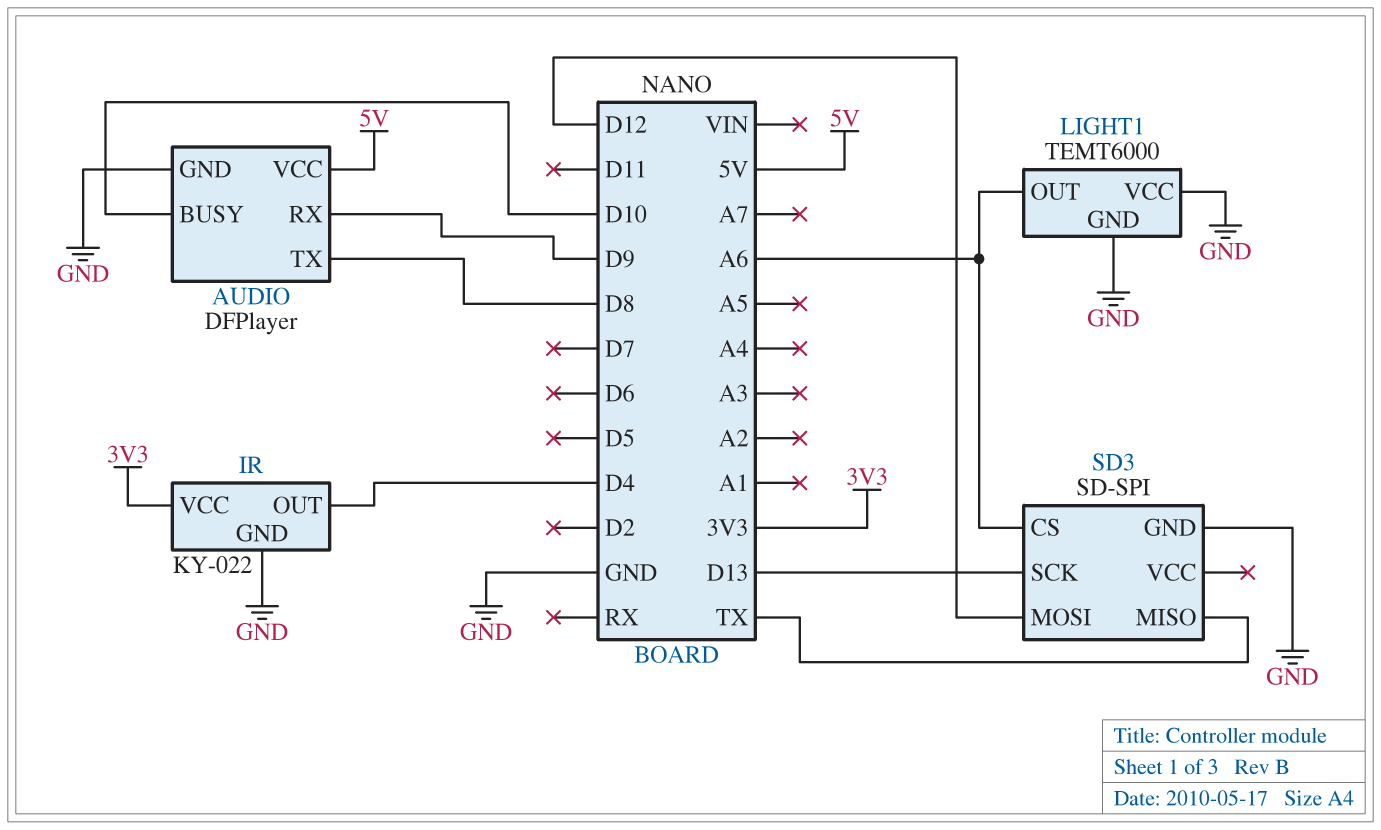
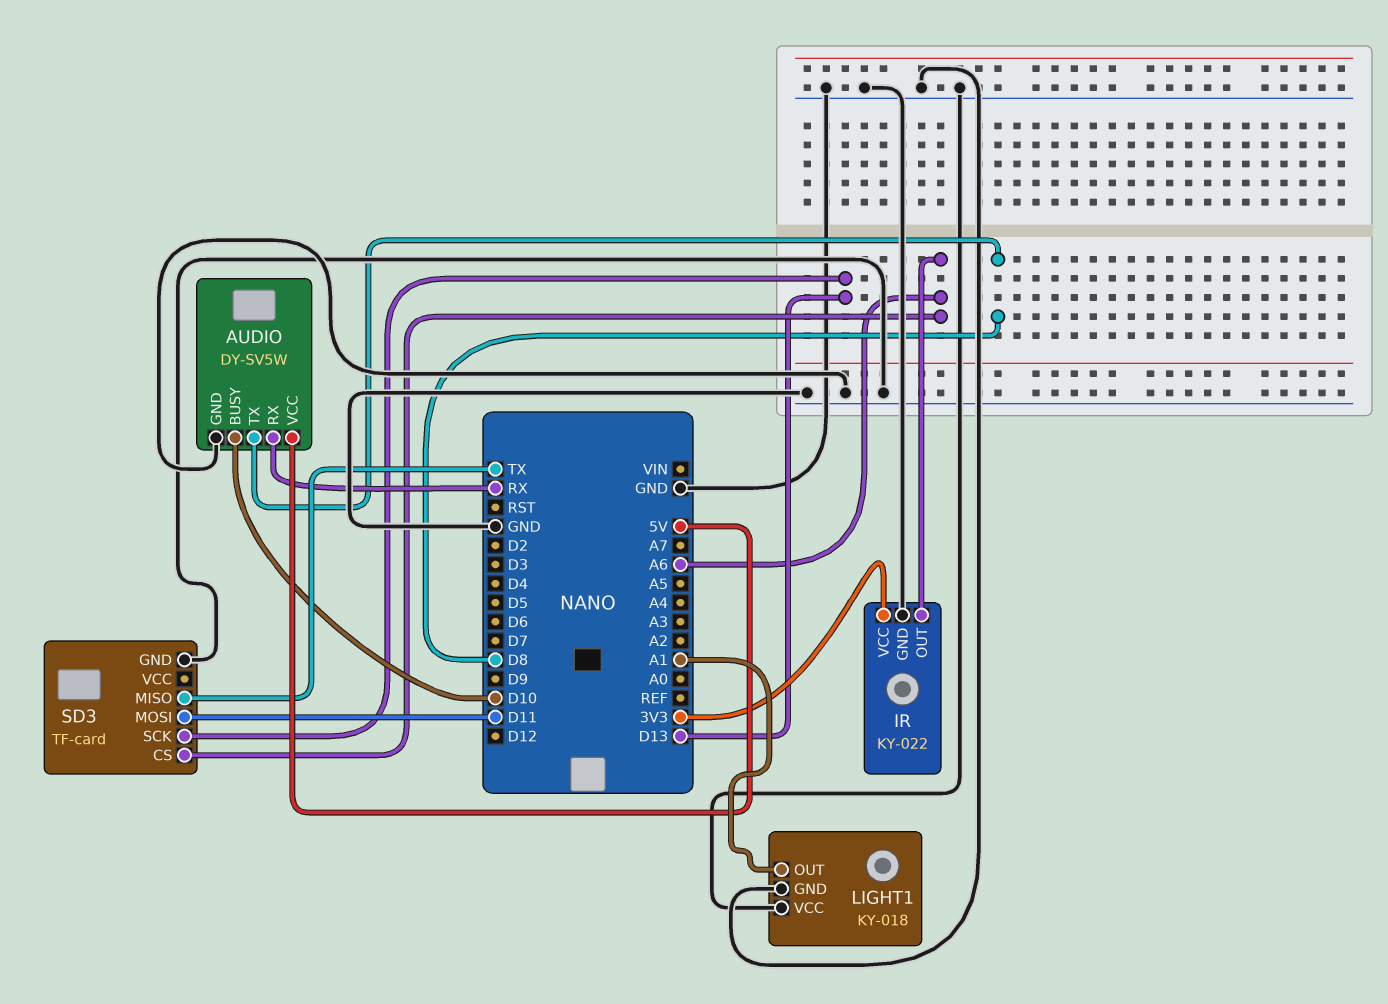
AUDIO: DFPlayer -> DY-SV5W
AUDIO pin RX: D9 -> RX
IR pin OUT: D4 -> A6
LIGHT1: TEMT6000 -> KY-018
LIGHT1 pin OUT: A6 -> A1
SD3: SD-SPI -> TF-card
SD3 pin MOSI: D12 -> D11

